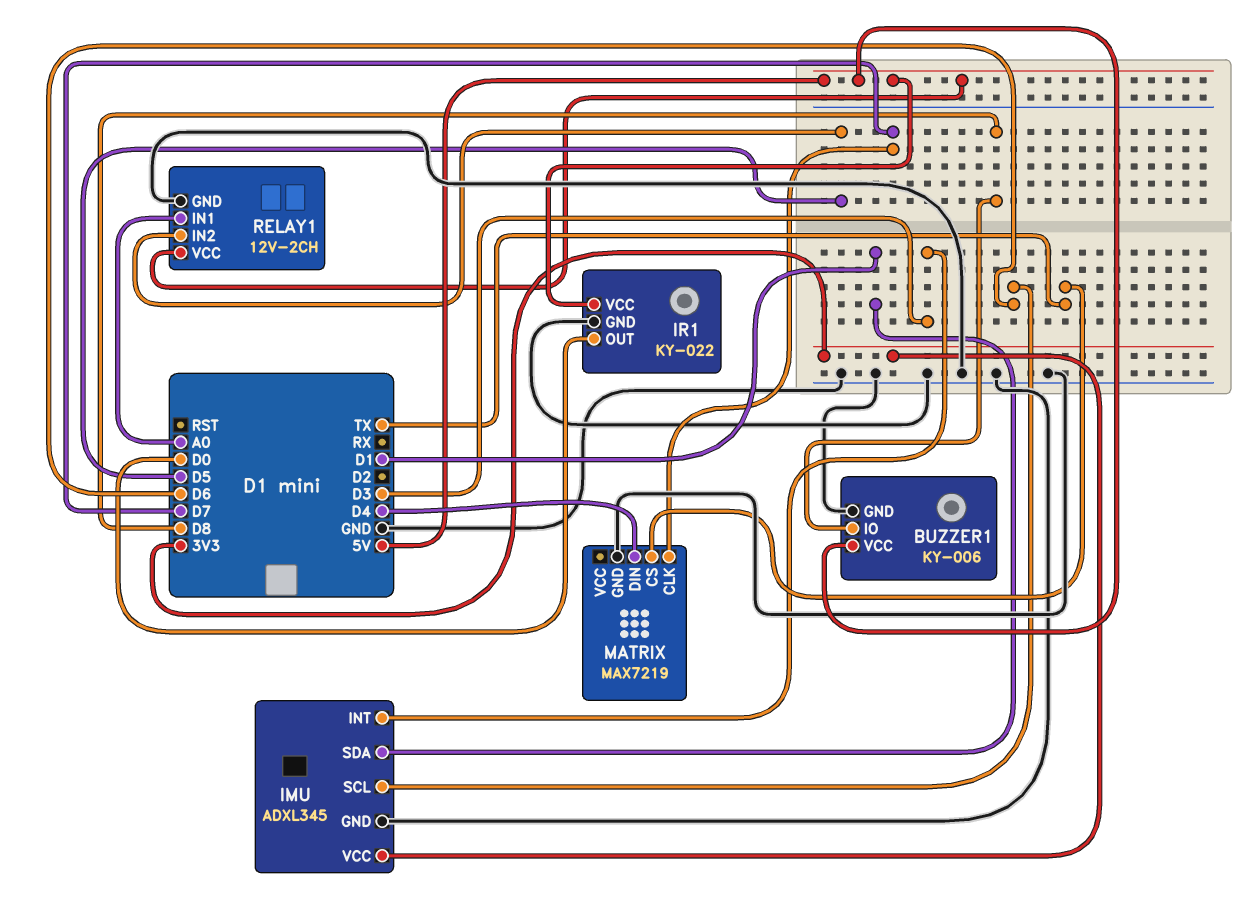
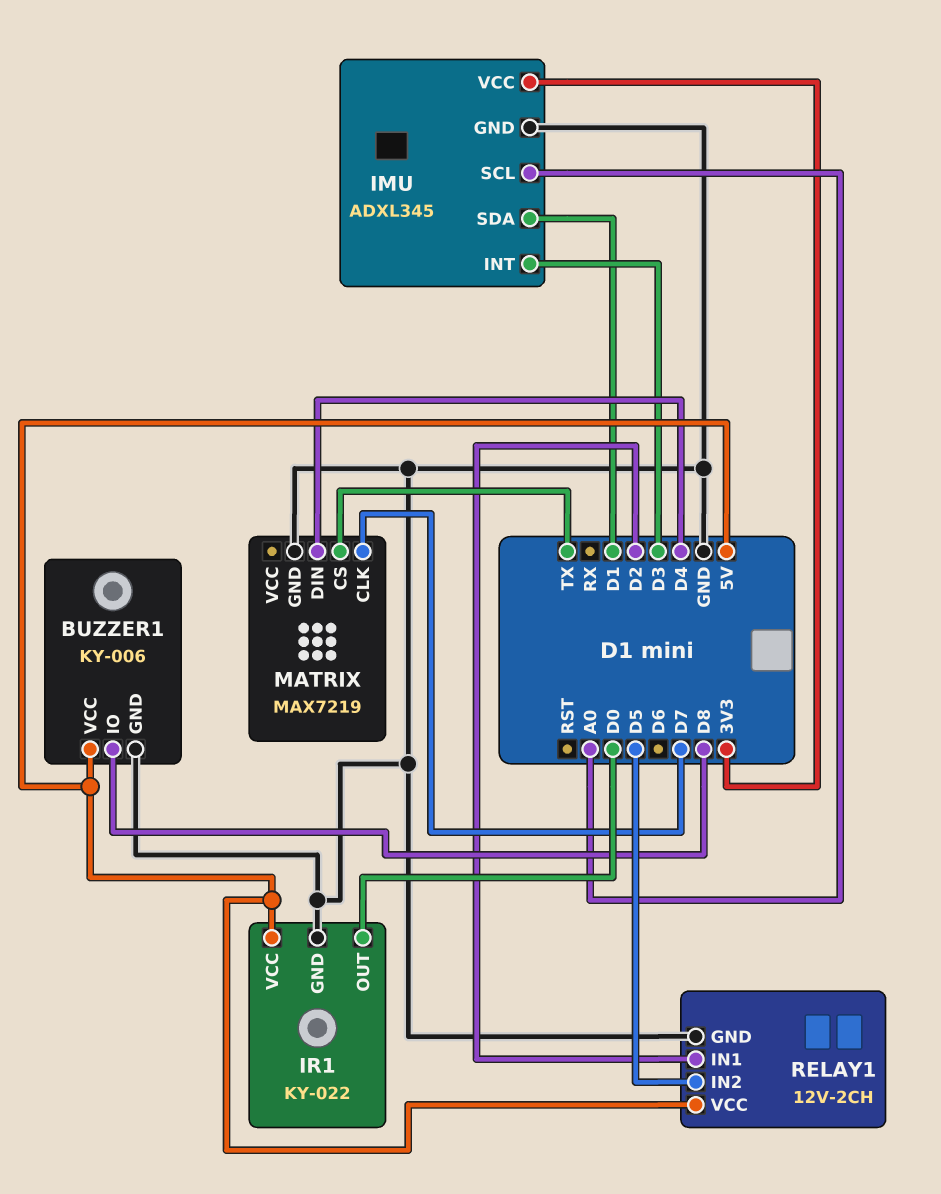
IMU pin SCL: D6 -> A0
RELAY1 pin IN1: A0 -> D2

